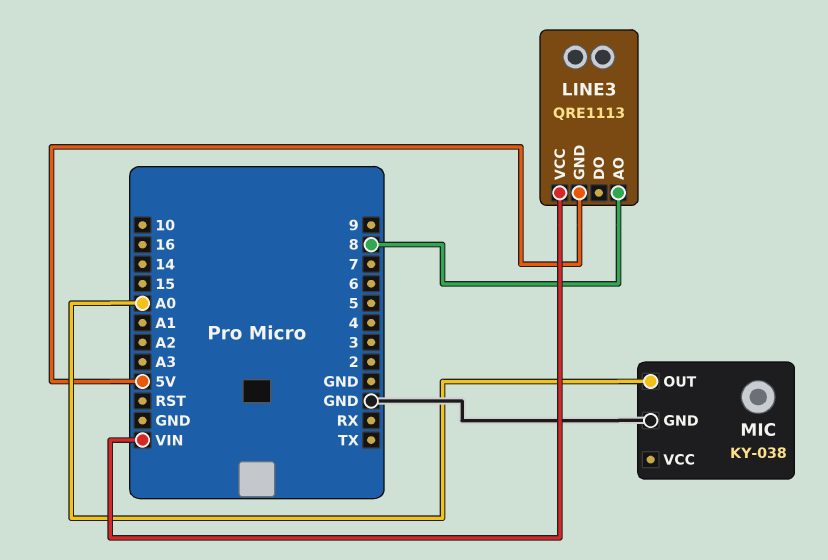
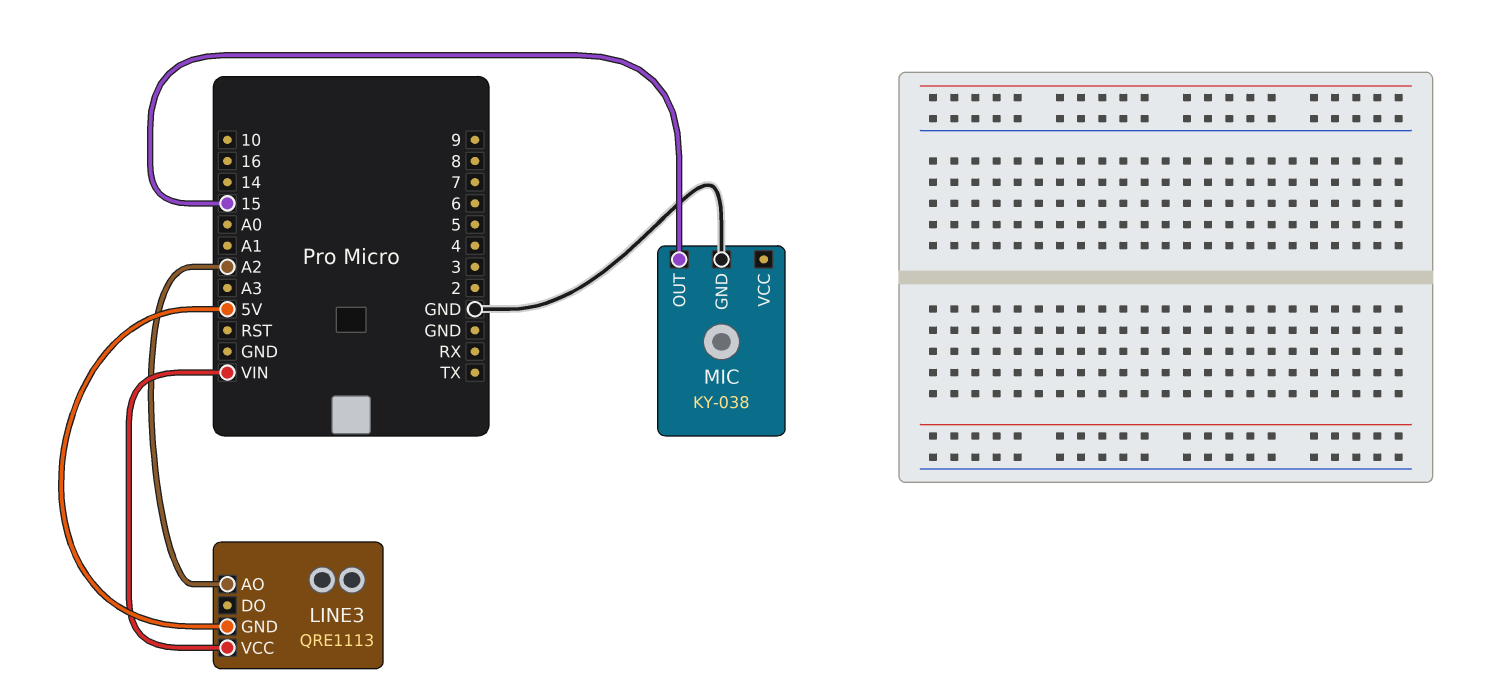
LINE3 pin AO: 8 -> A2
MIC pin OUT: A0 -> 15

